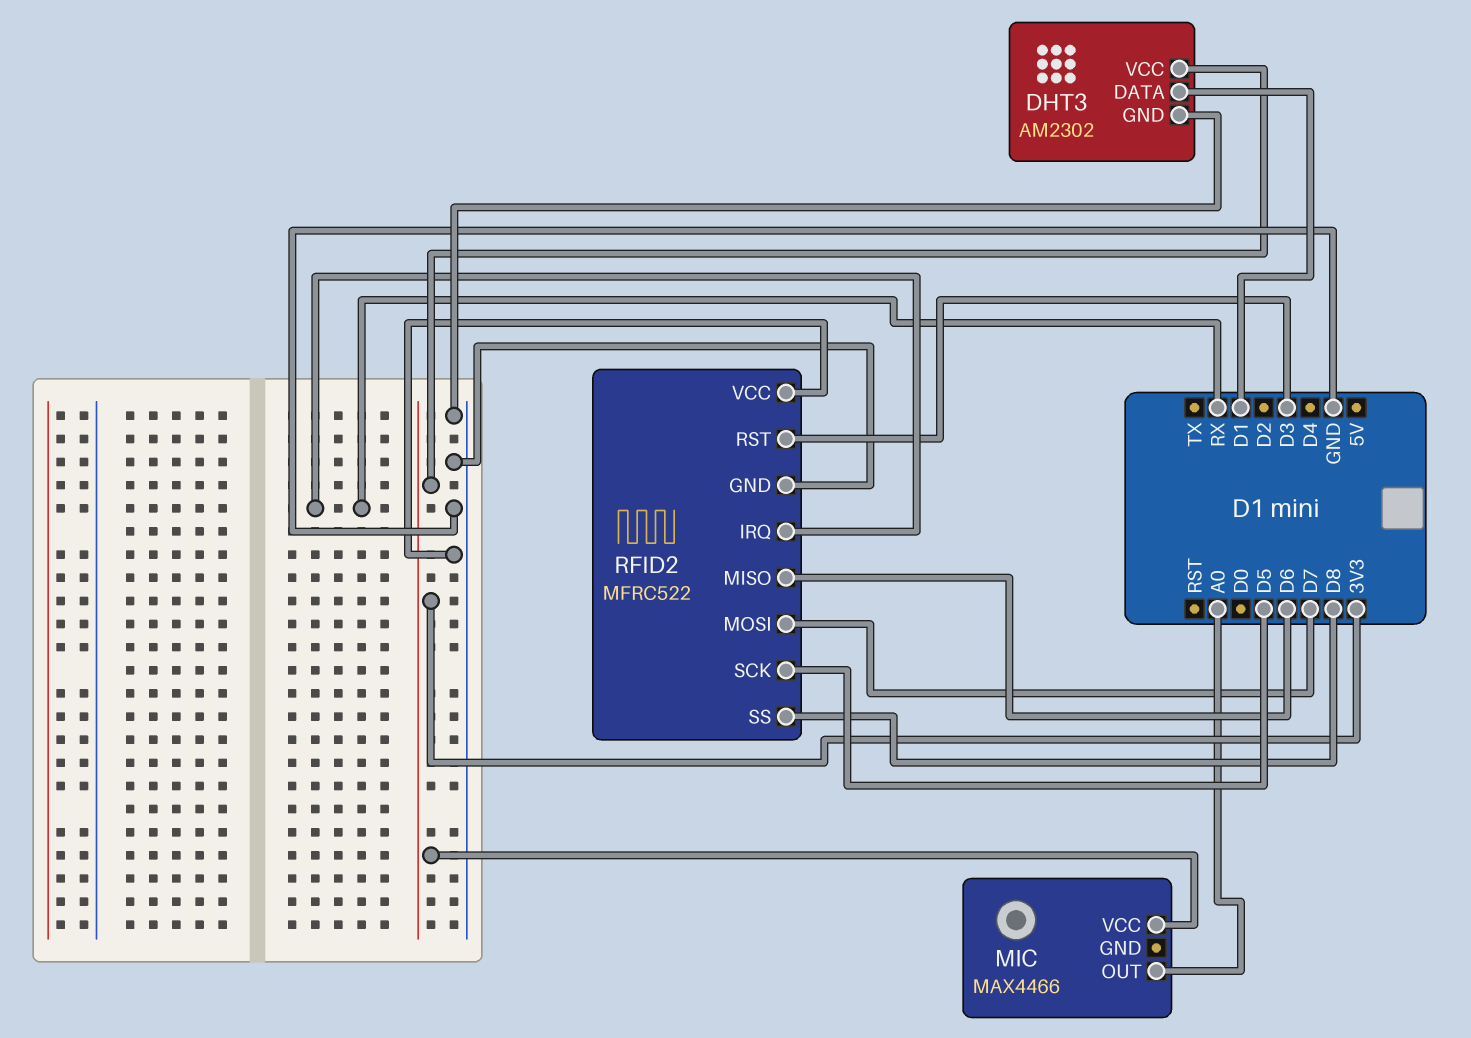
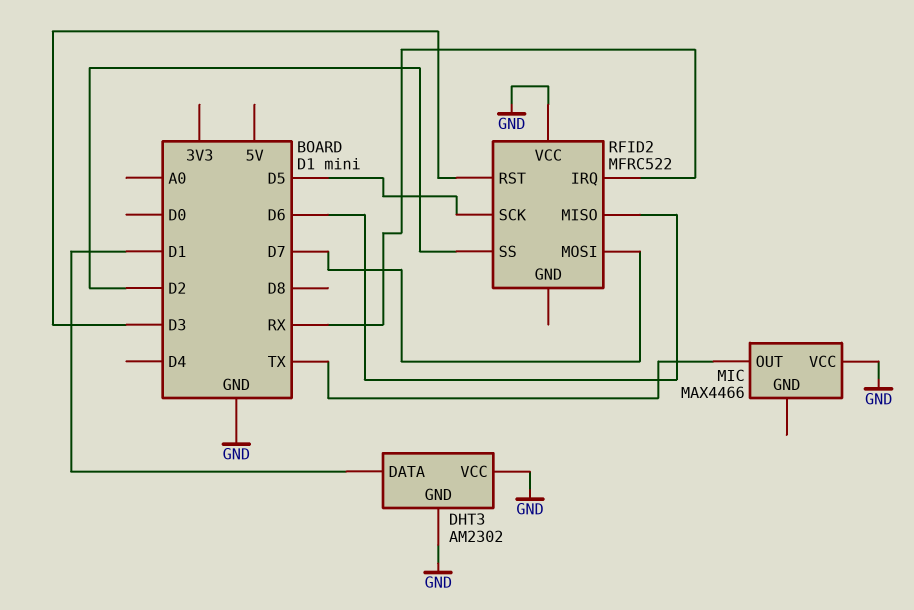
DHT3 pin VCC: 3V3 -> GND
MIC pin OUT: A0 -> TX
MIC pin VCC: 3V3 -> GND
RFID2 pin GND: GND -> none
RFID2 pin SS: D8 -> D2

